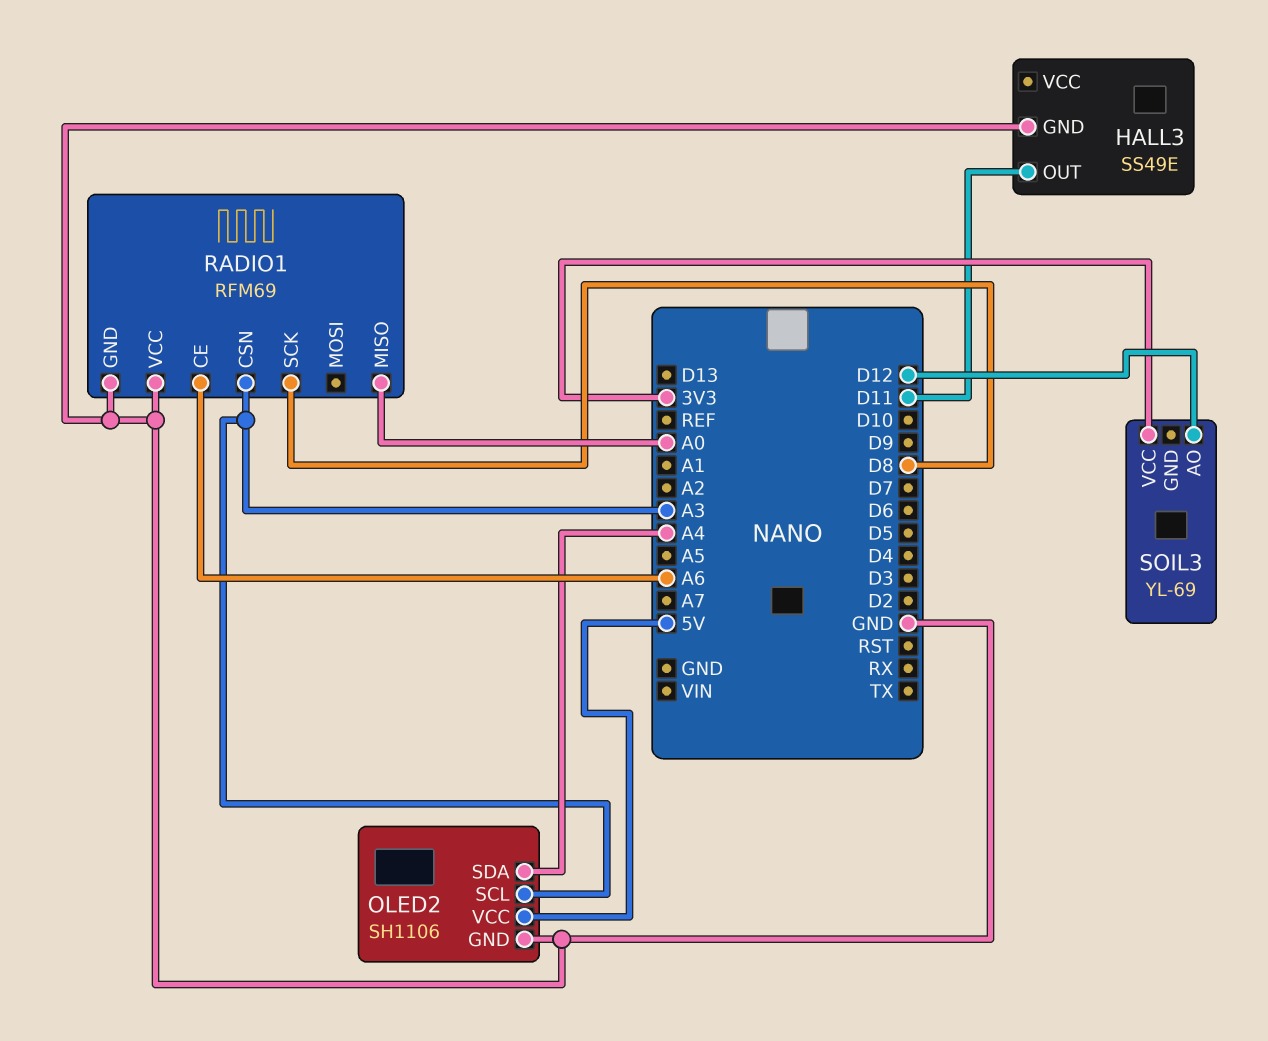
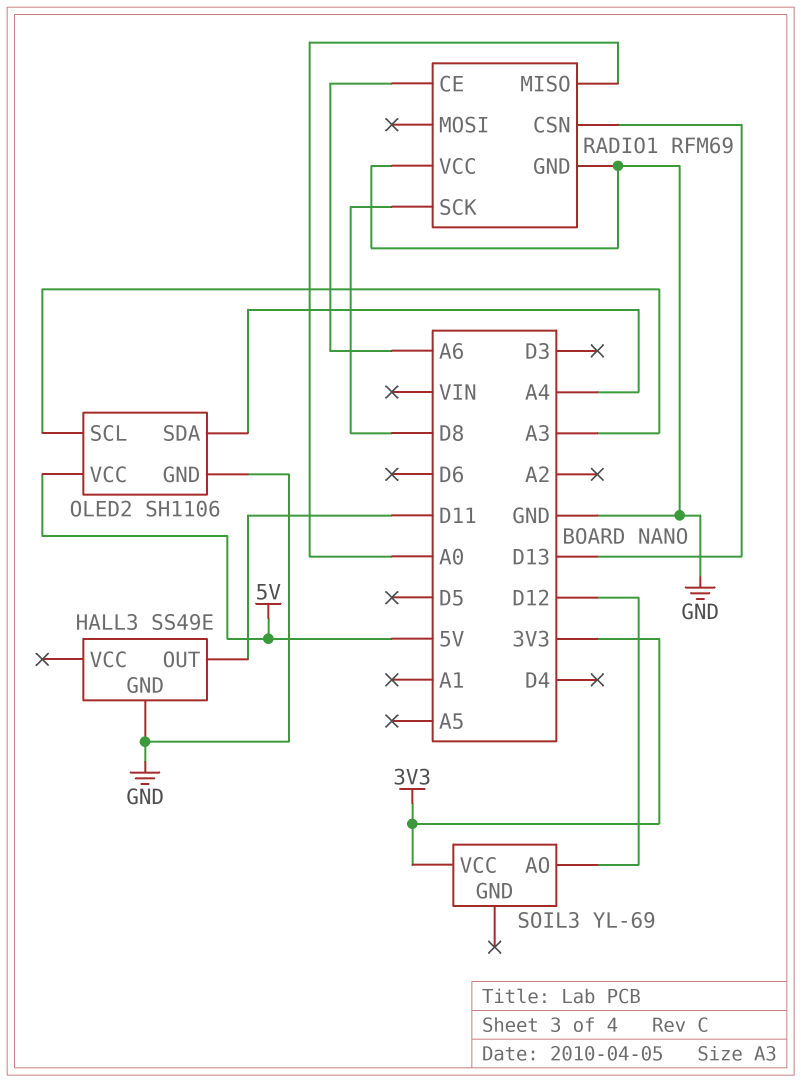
RADIO1 pin CSN: A3 -> D13

